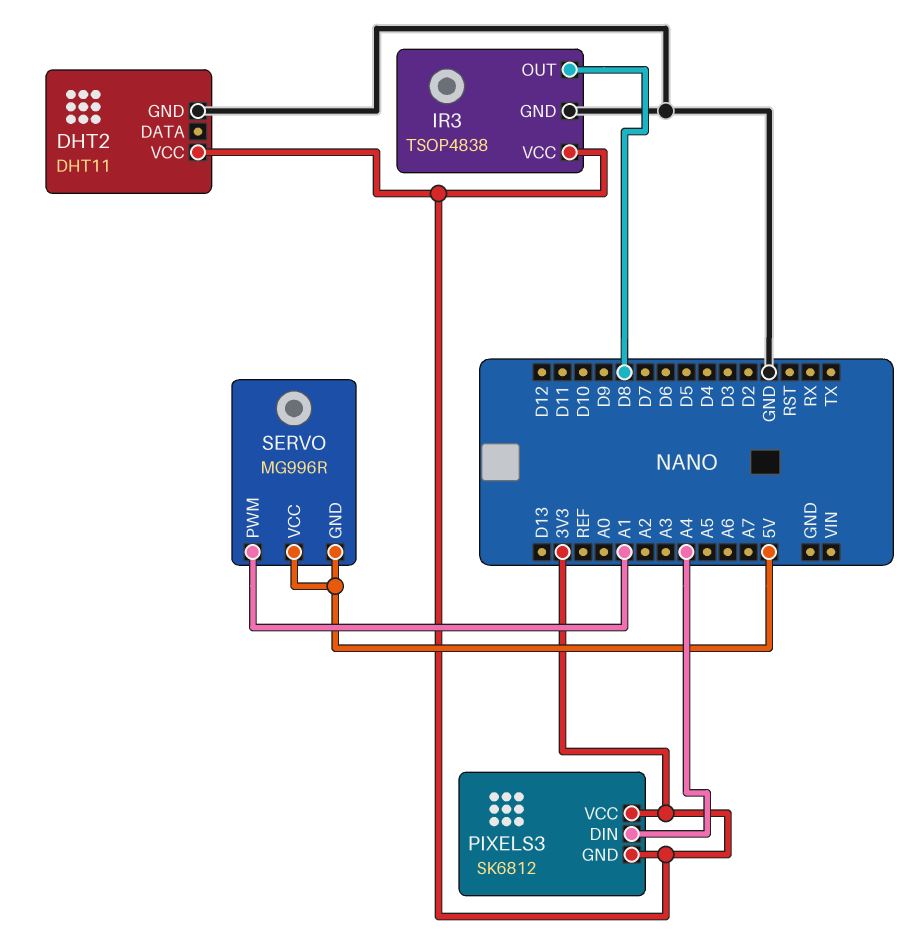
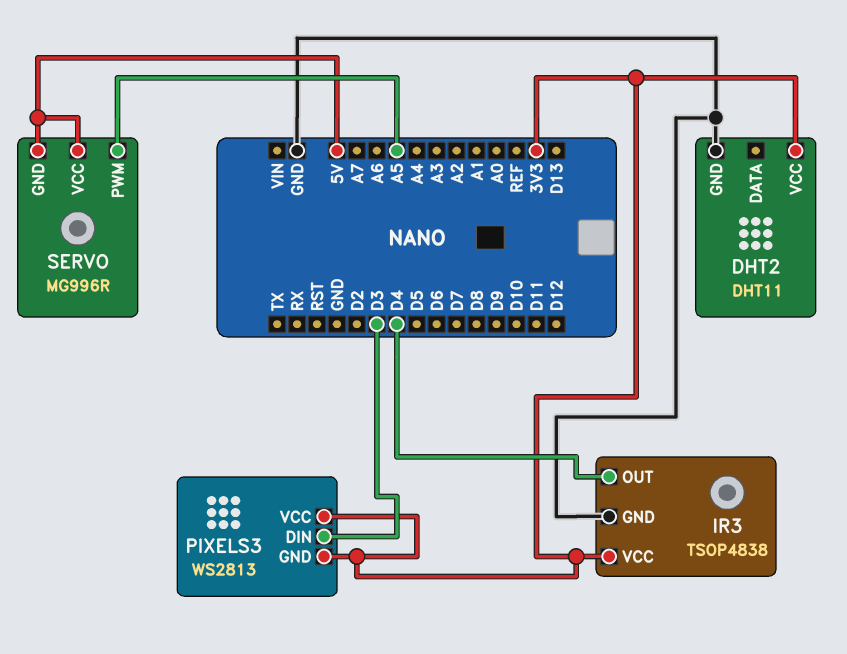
IR3 pin OUT: D8 -> D4
PIXELS3: SK6812 -> WS2813
PIXELS3 pin DIN: A4 -> D3
SERVO pin PWM: A1 -> A5

